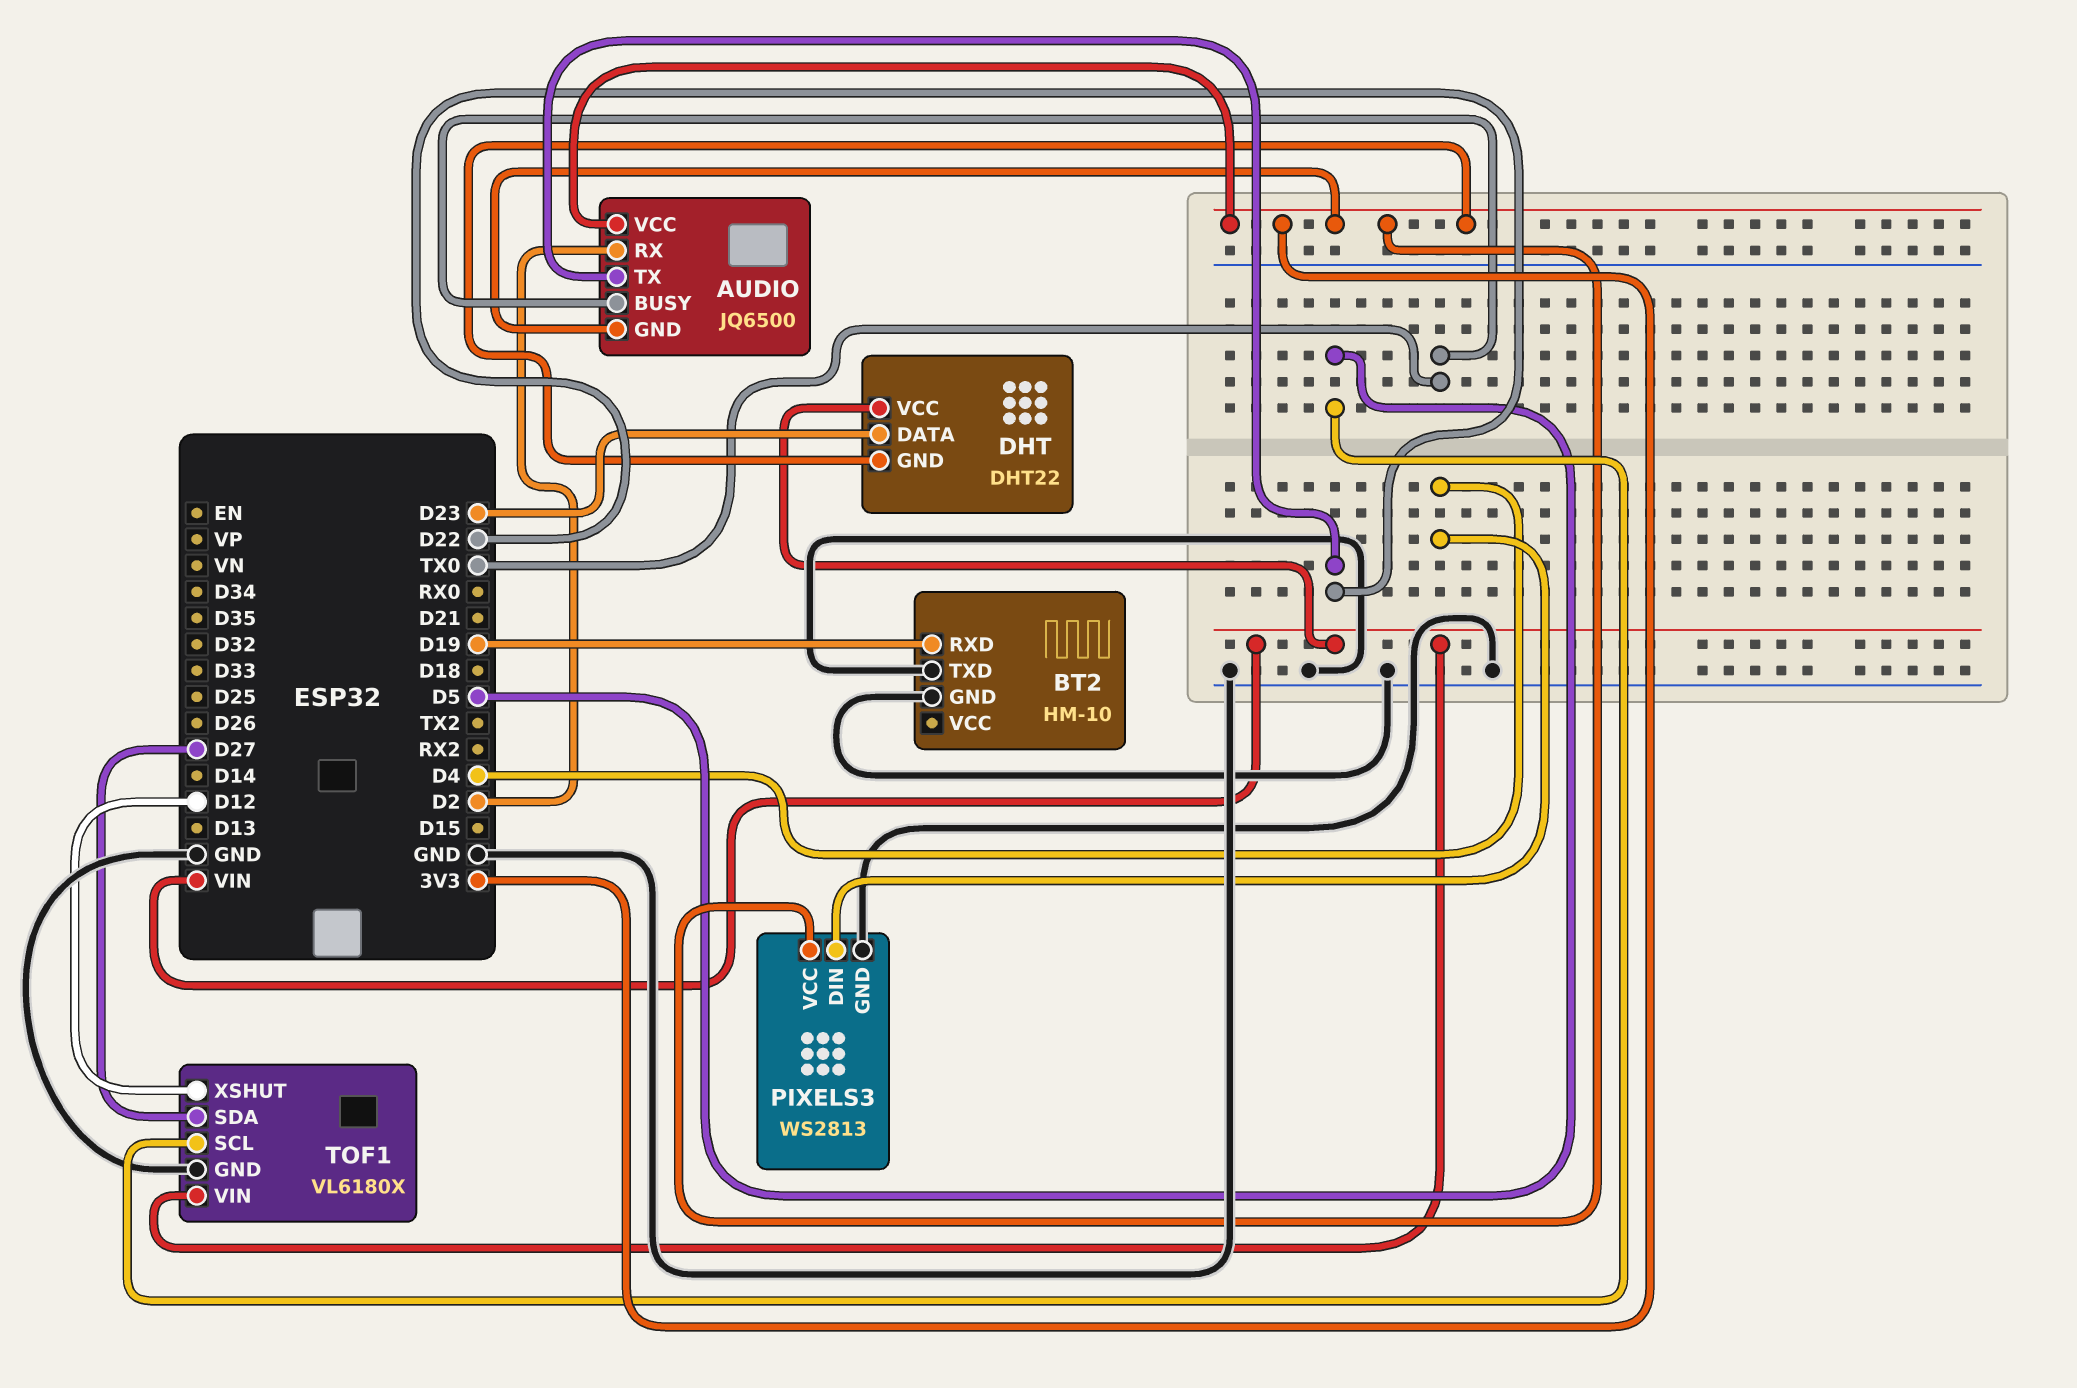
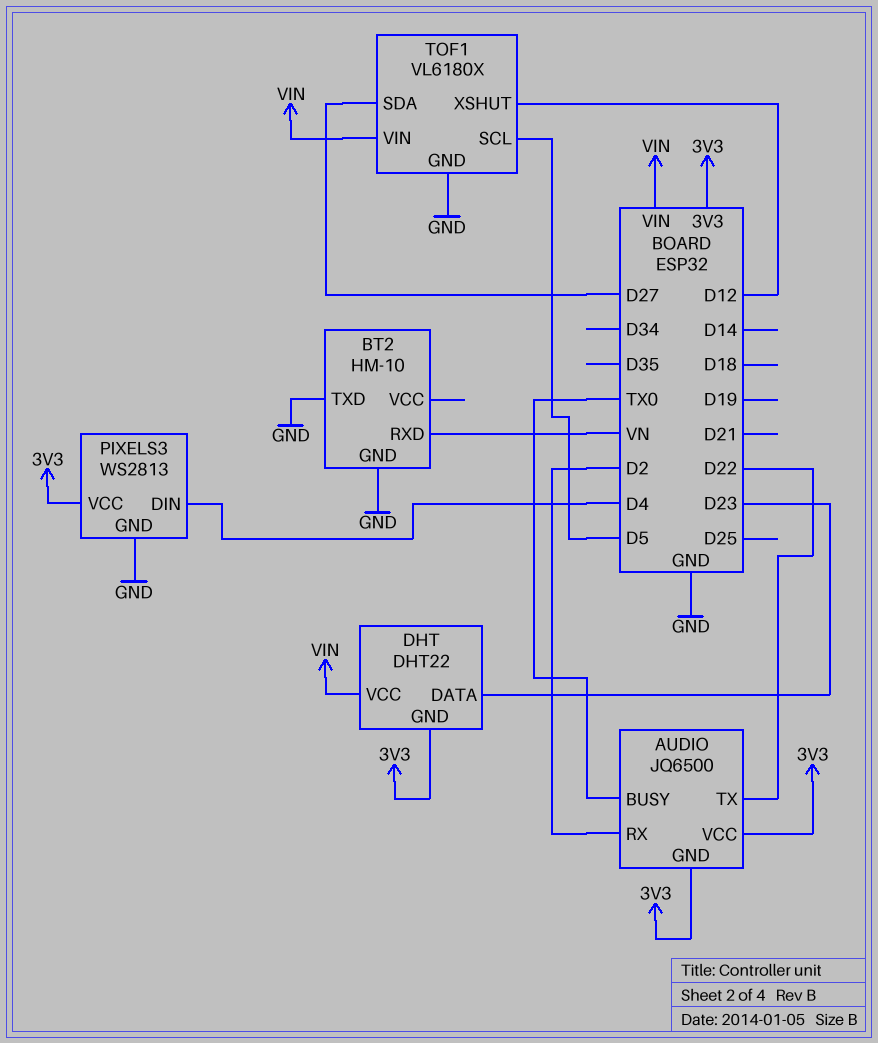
BT2 pin RXD: D19 -> VN

